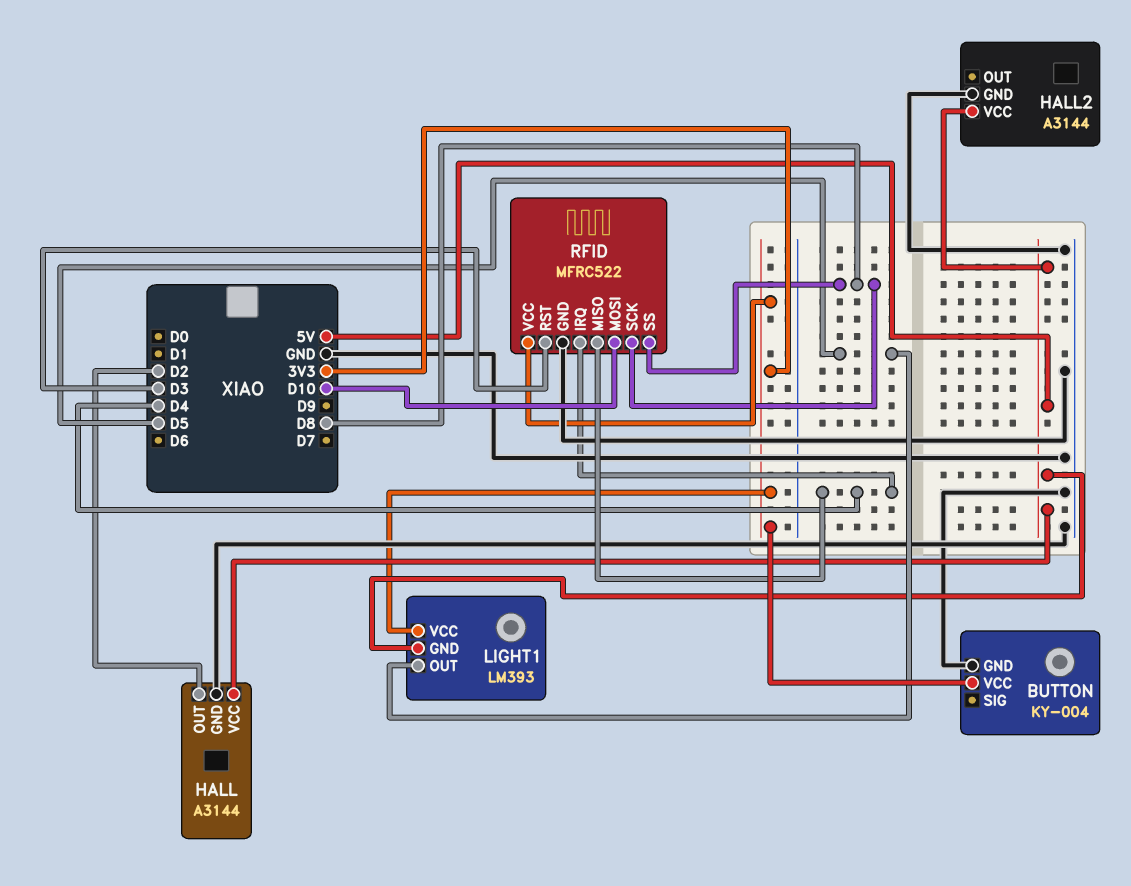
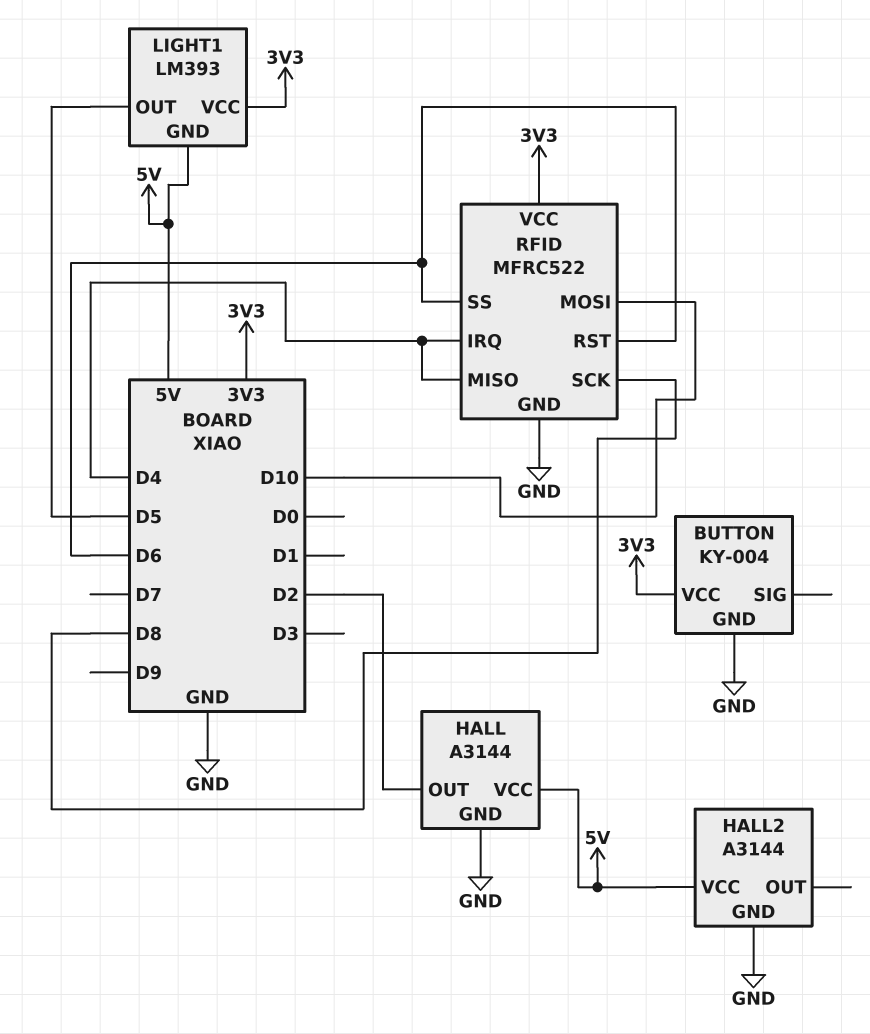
RFID pin RST: D3 -> D6
RFID pin SS: D8 -> D6

